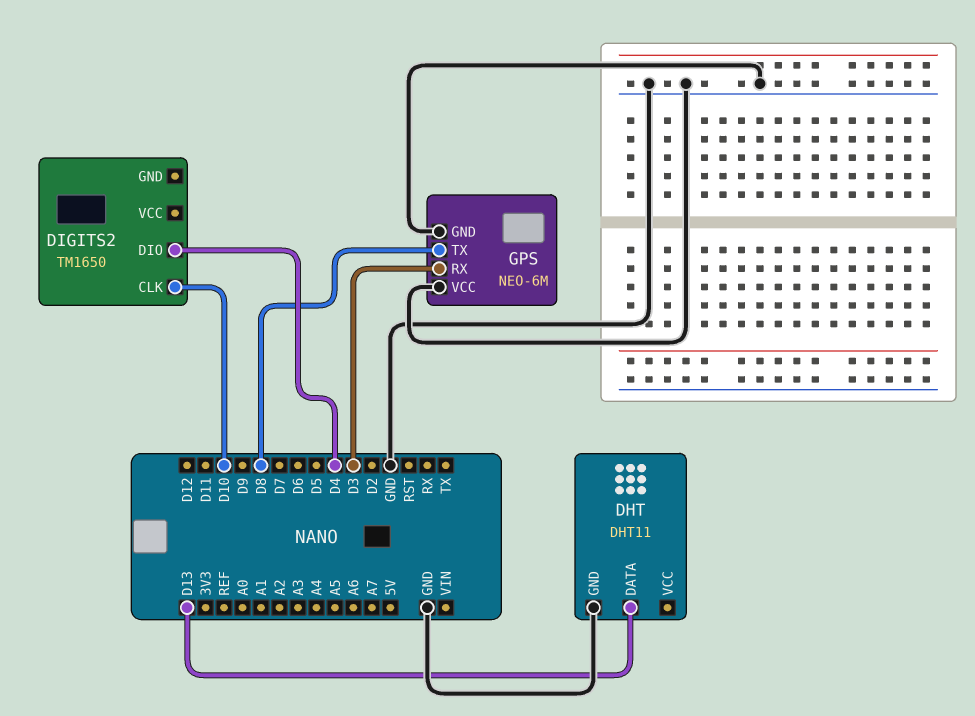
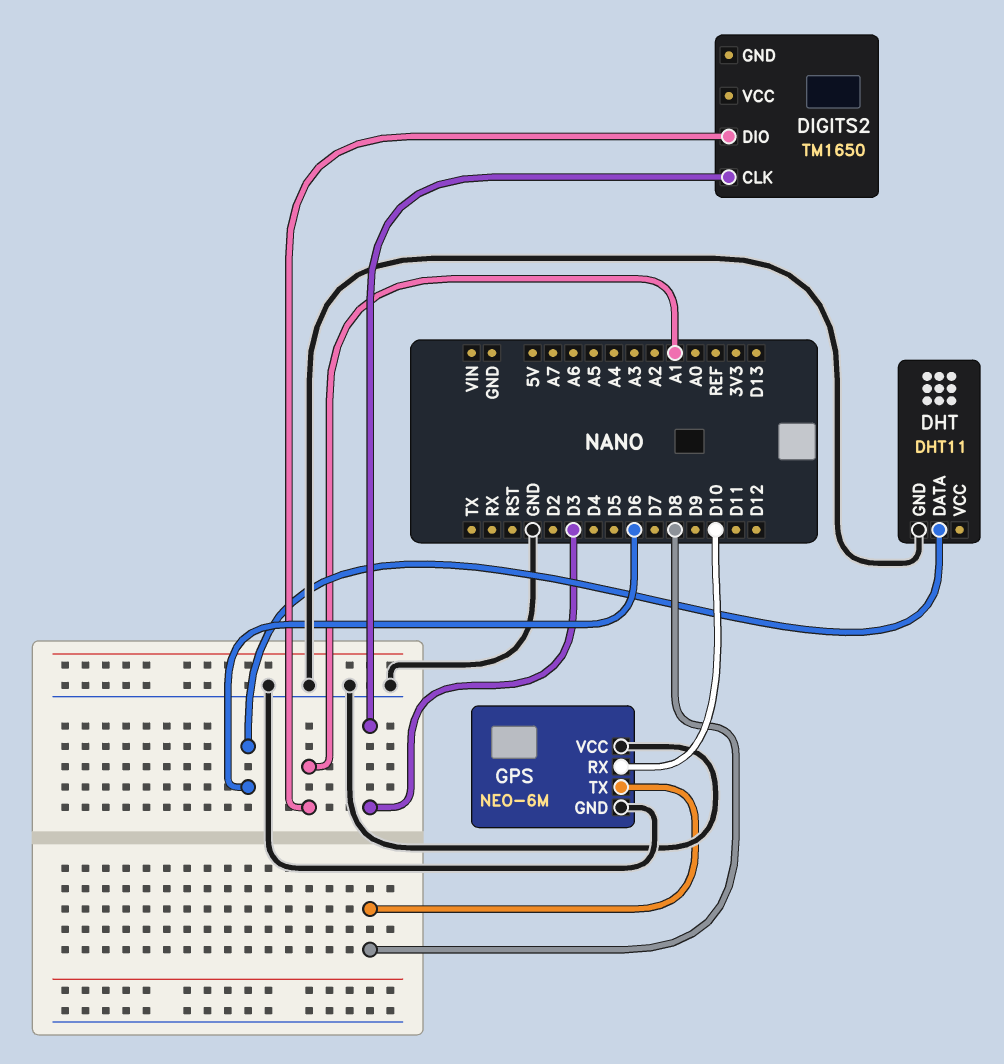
DHT pin DATA: D13 -> D6
DIGITS2 pin CLK: D10 -> D3
DIGITS2 pin DIO: D4 -> A1
GPS pin RX: D3 -> D10

